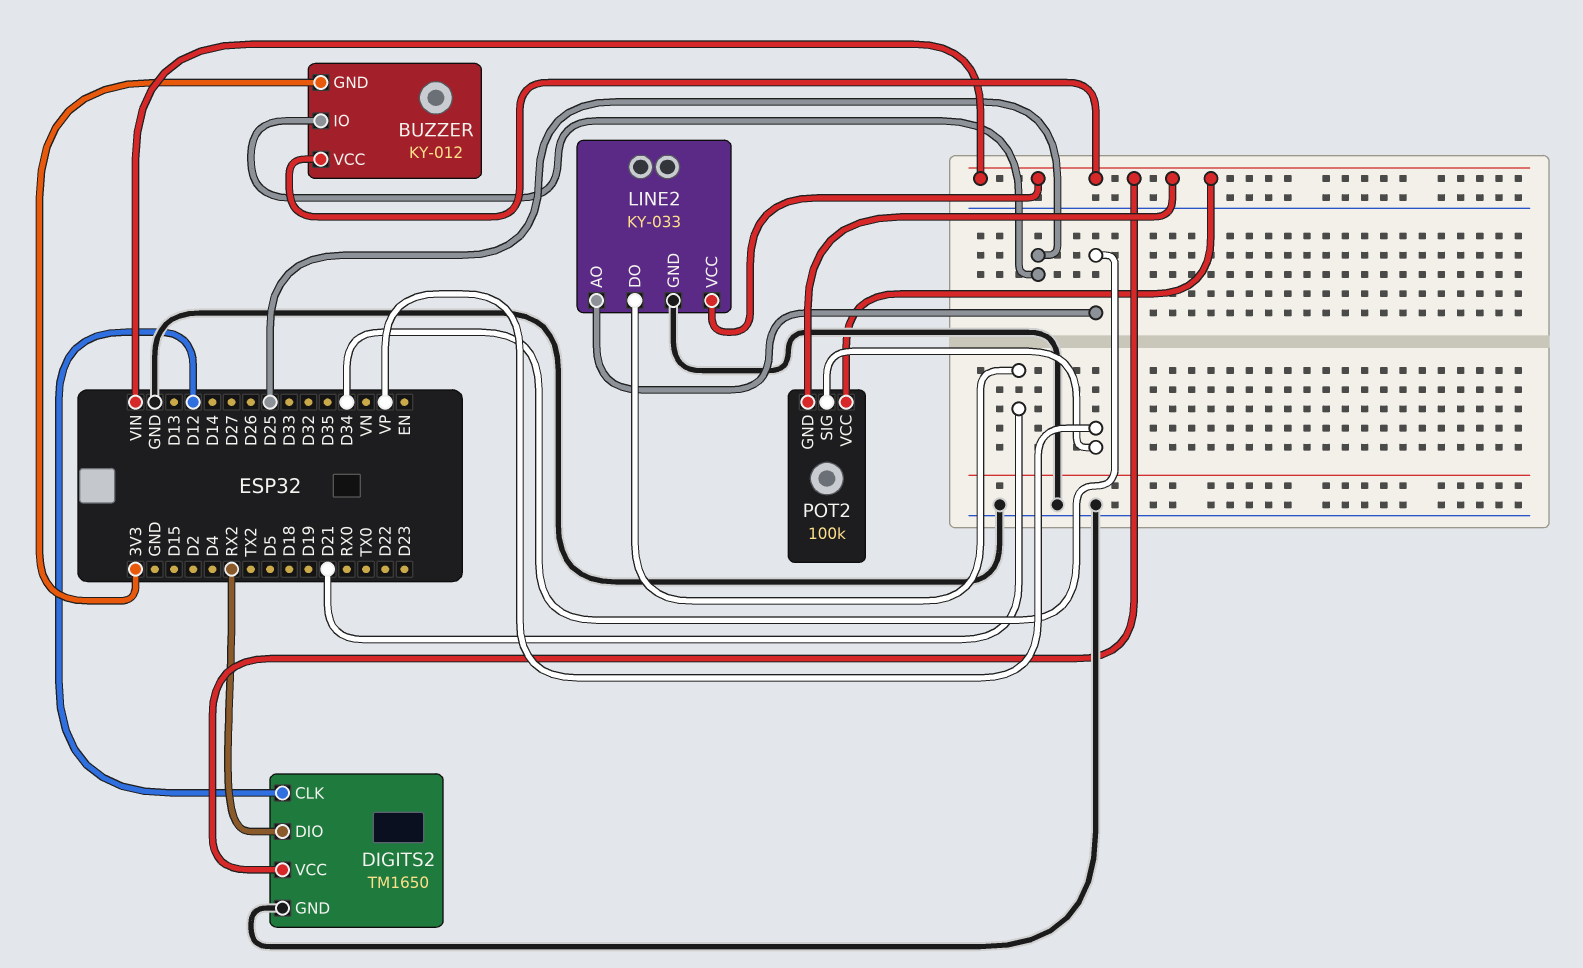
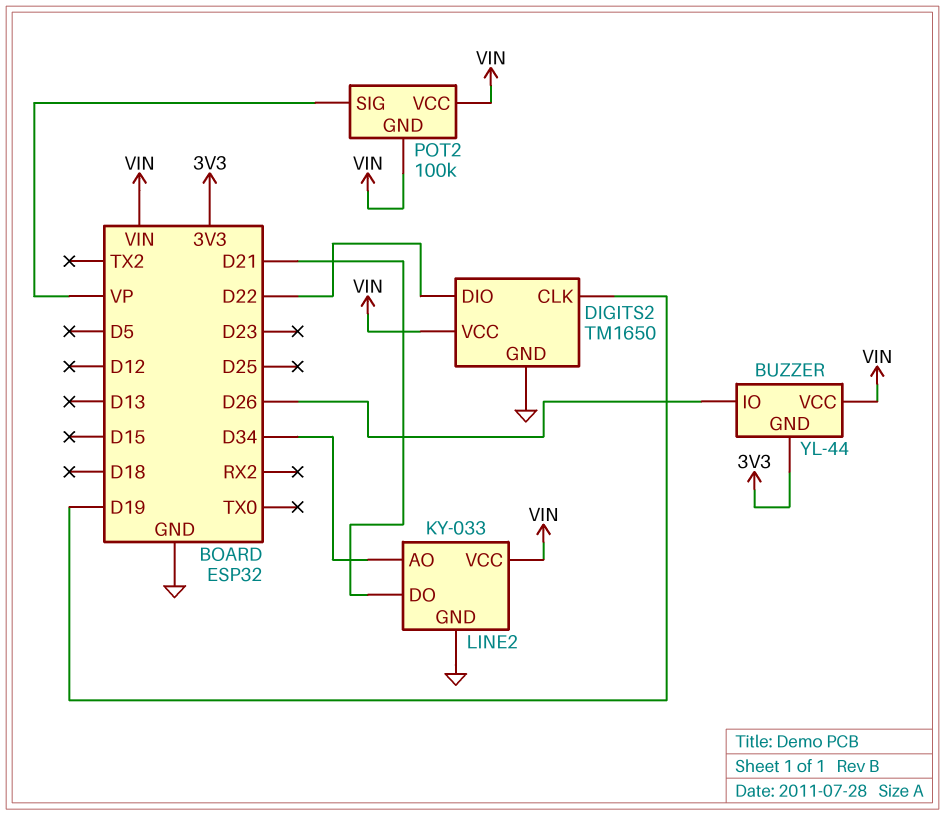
BUZZER: KY-012 -> YL-44
BUZZER pin IO: D25 -> D26
DIGITS2 pin CLK: D12 -> D19
DIGITS2 pin DIO: RX2 -> D22

